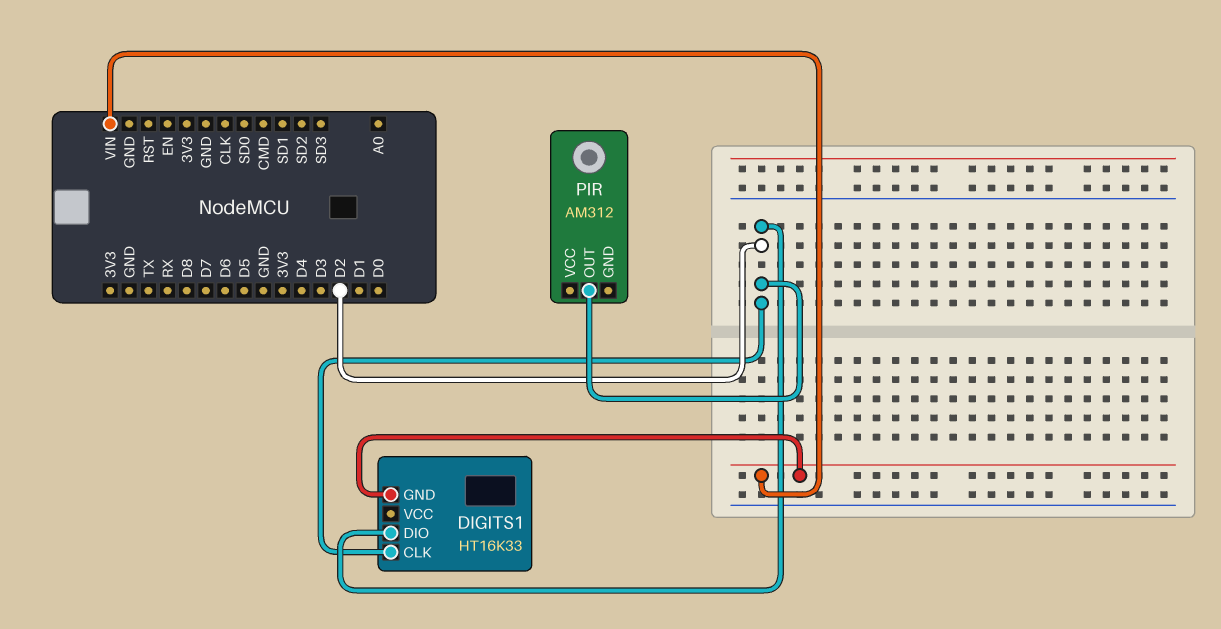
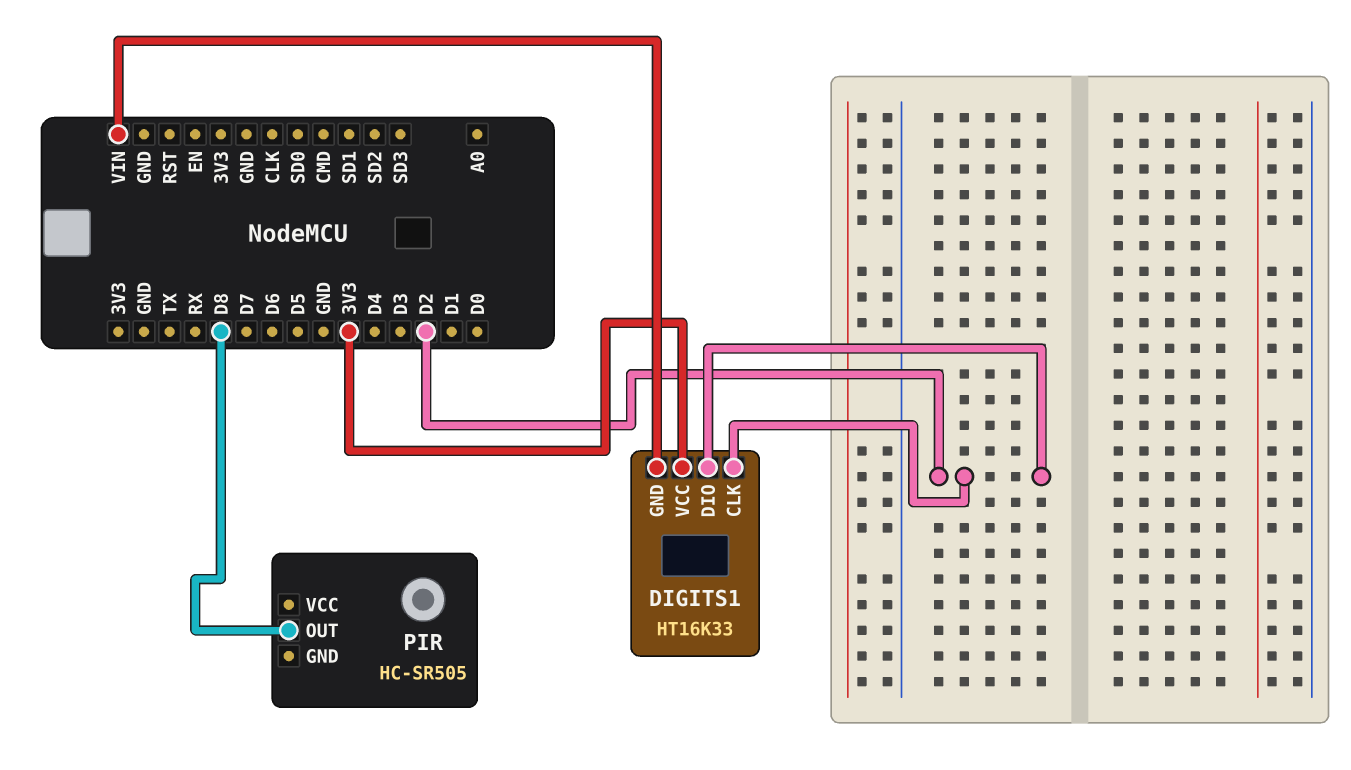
DIGITS1 pin VCC: none -> 3V3
PIR: AM312 -> HC-SR505
PIR pin OUT: D2 -> D8

